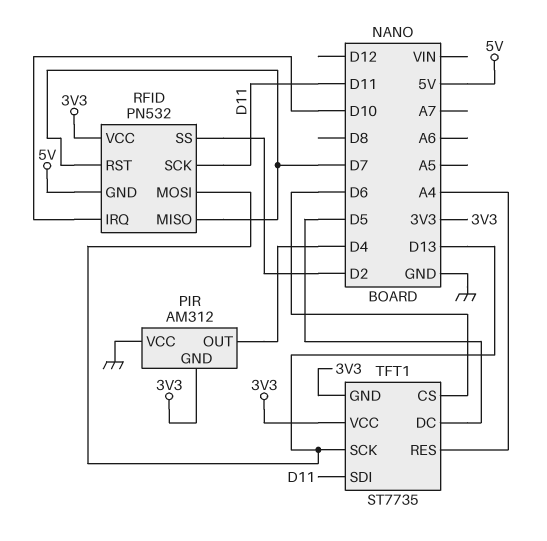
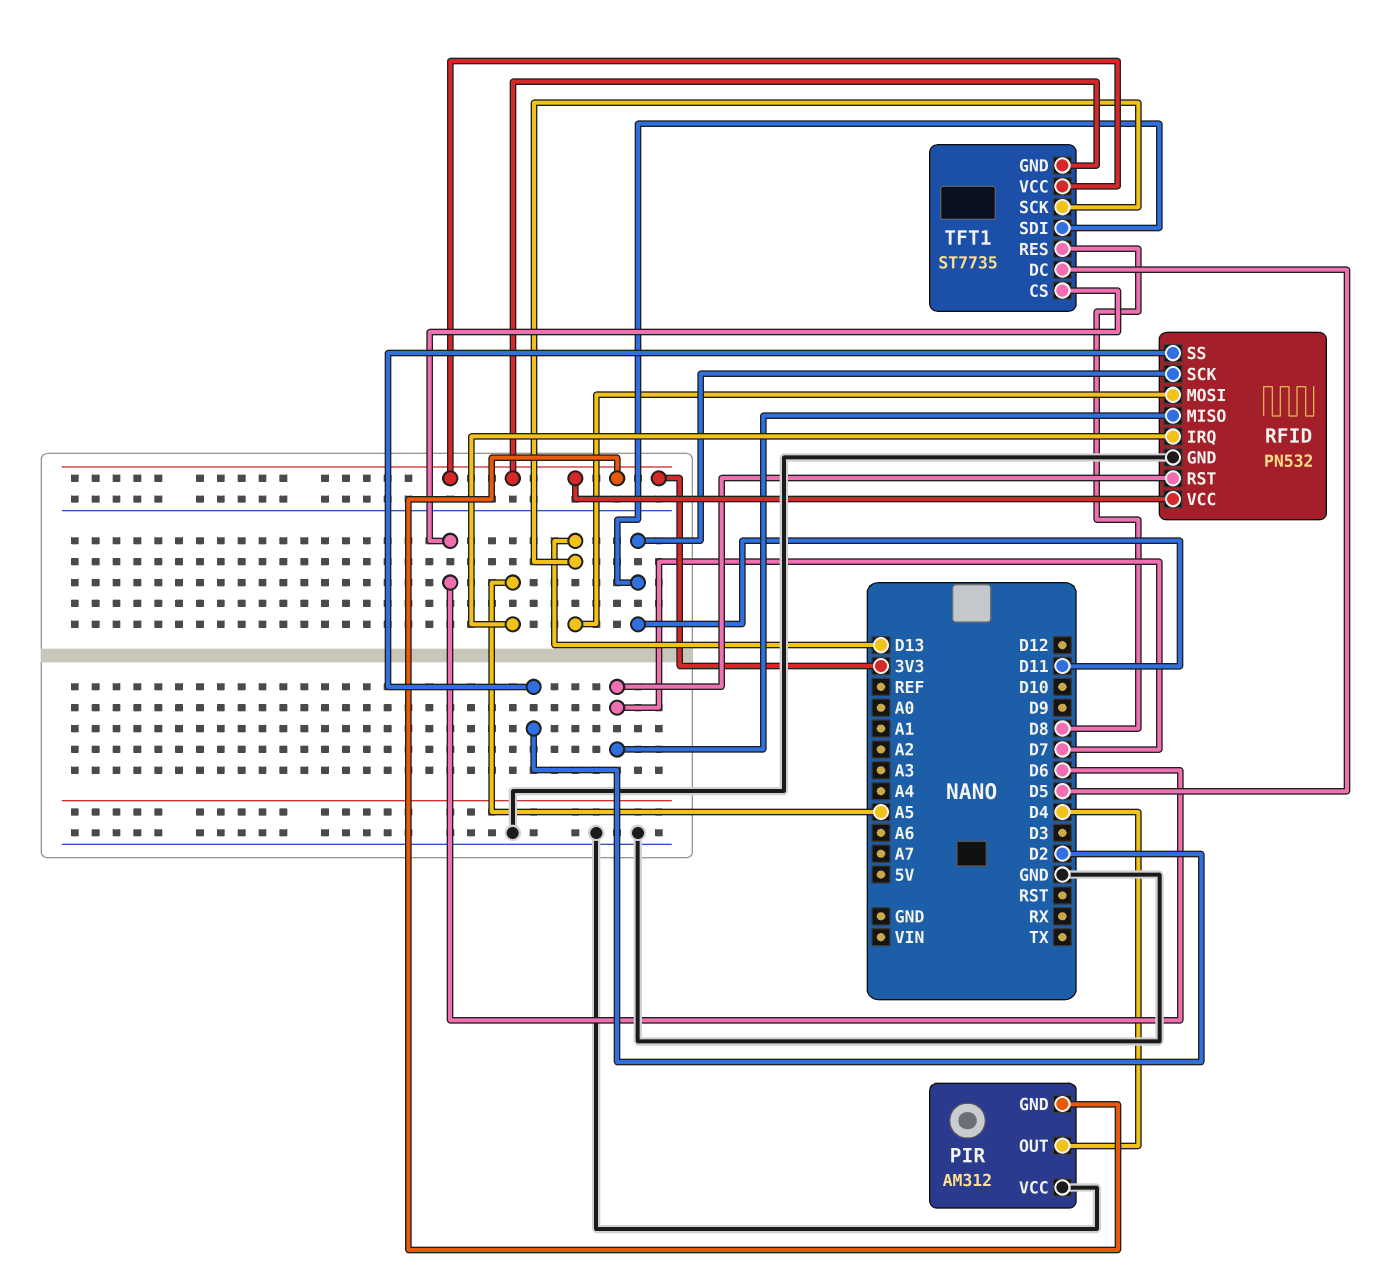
RFID pin GND: 5V -> GND
RFID pin IRQ: D10 -> A5
TFT1 pin RES: A4 -> D8

